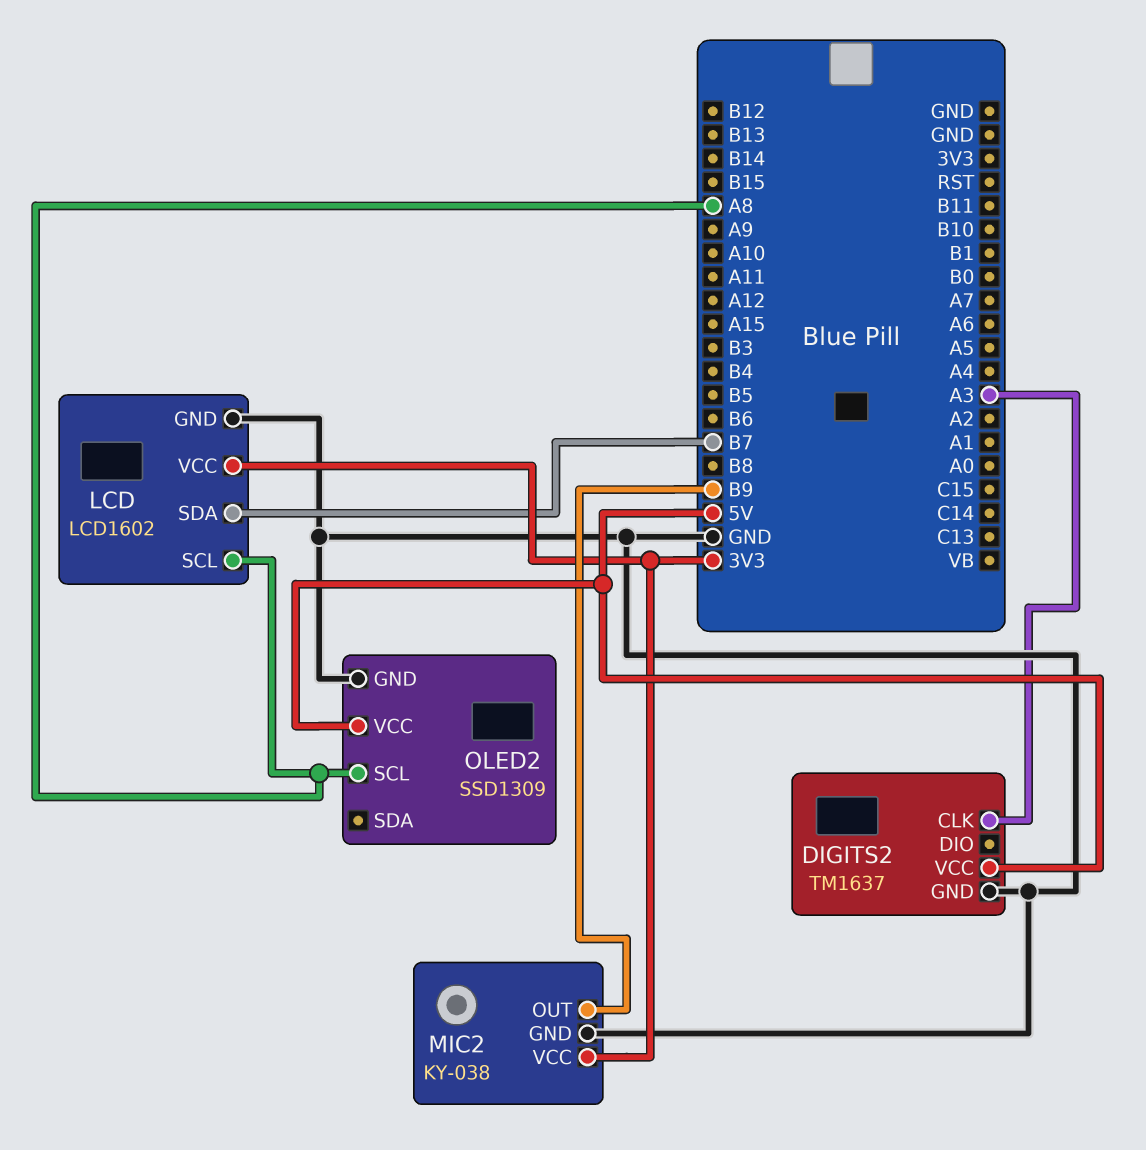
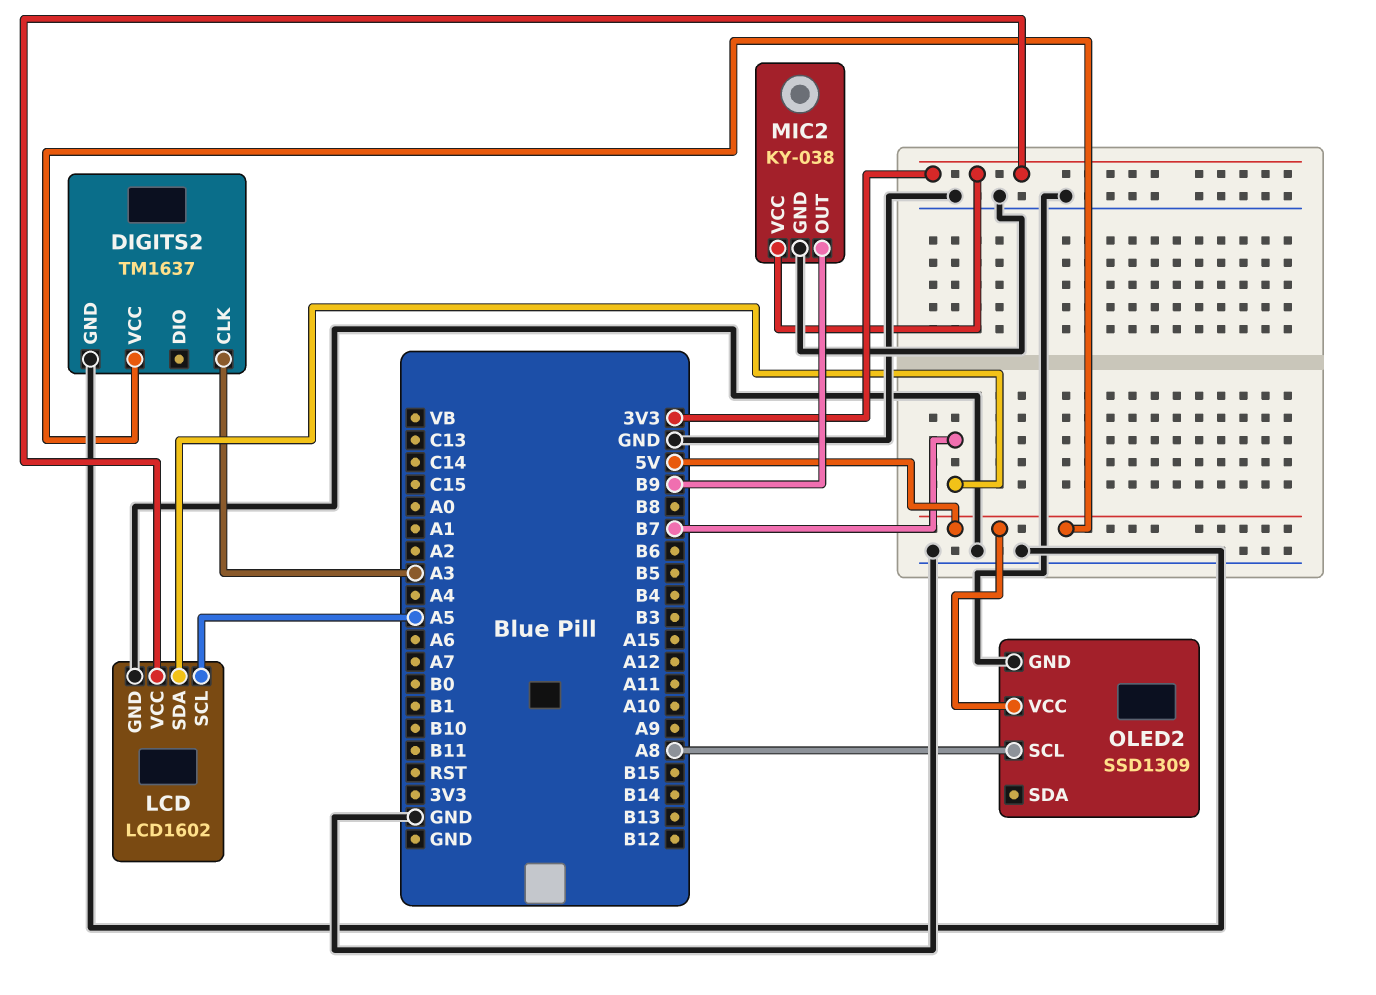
LCD pin SCL: A8 -> A5

